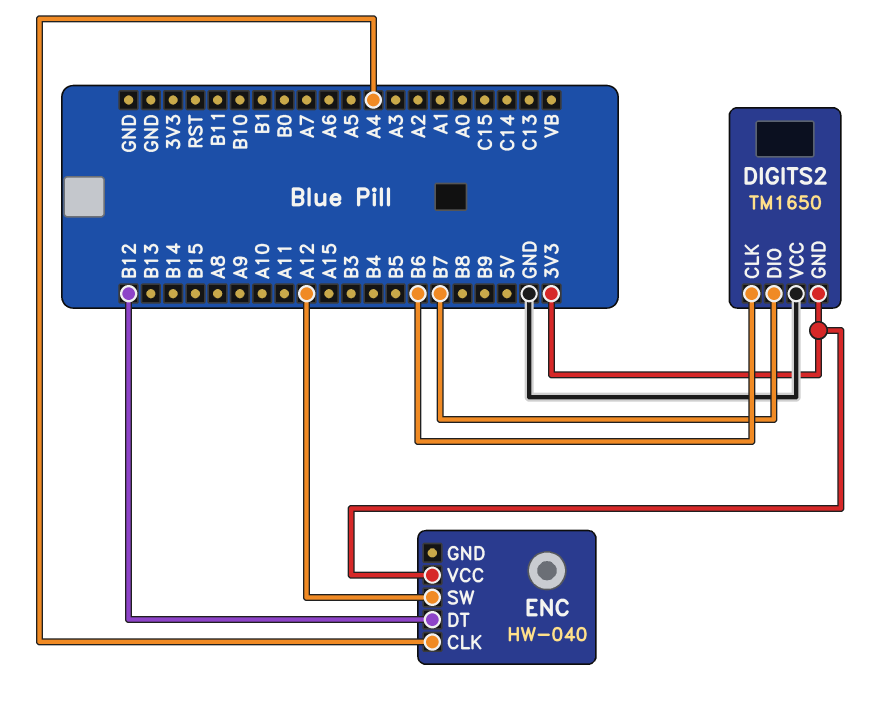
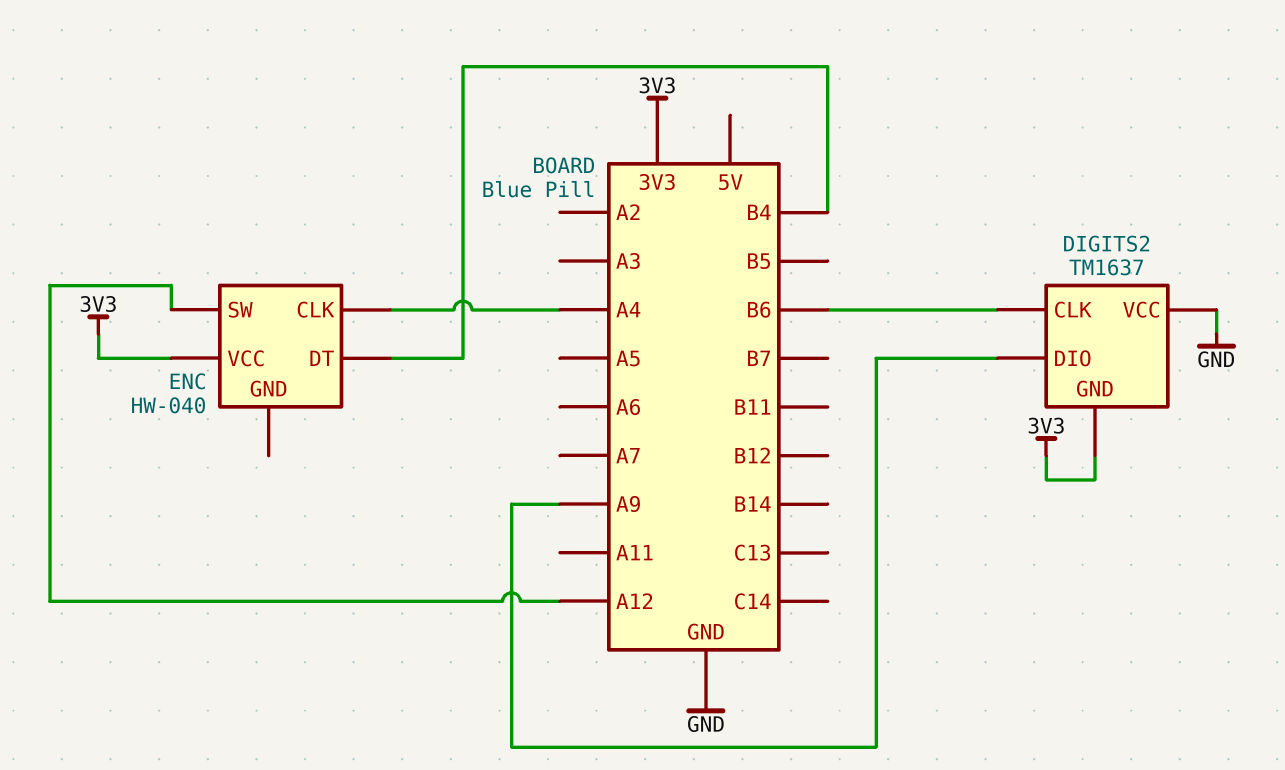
DIGITS2: TM1650 -> TM1637
DIGITS2 pin DIO: B7 -> A9
ENC pin DT: B12 -> B4

